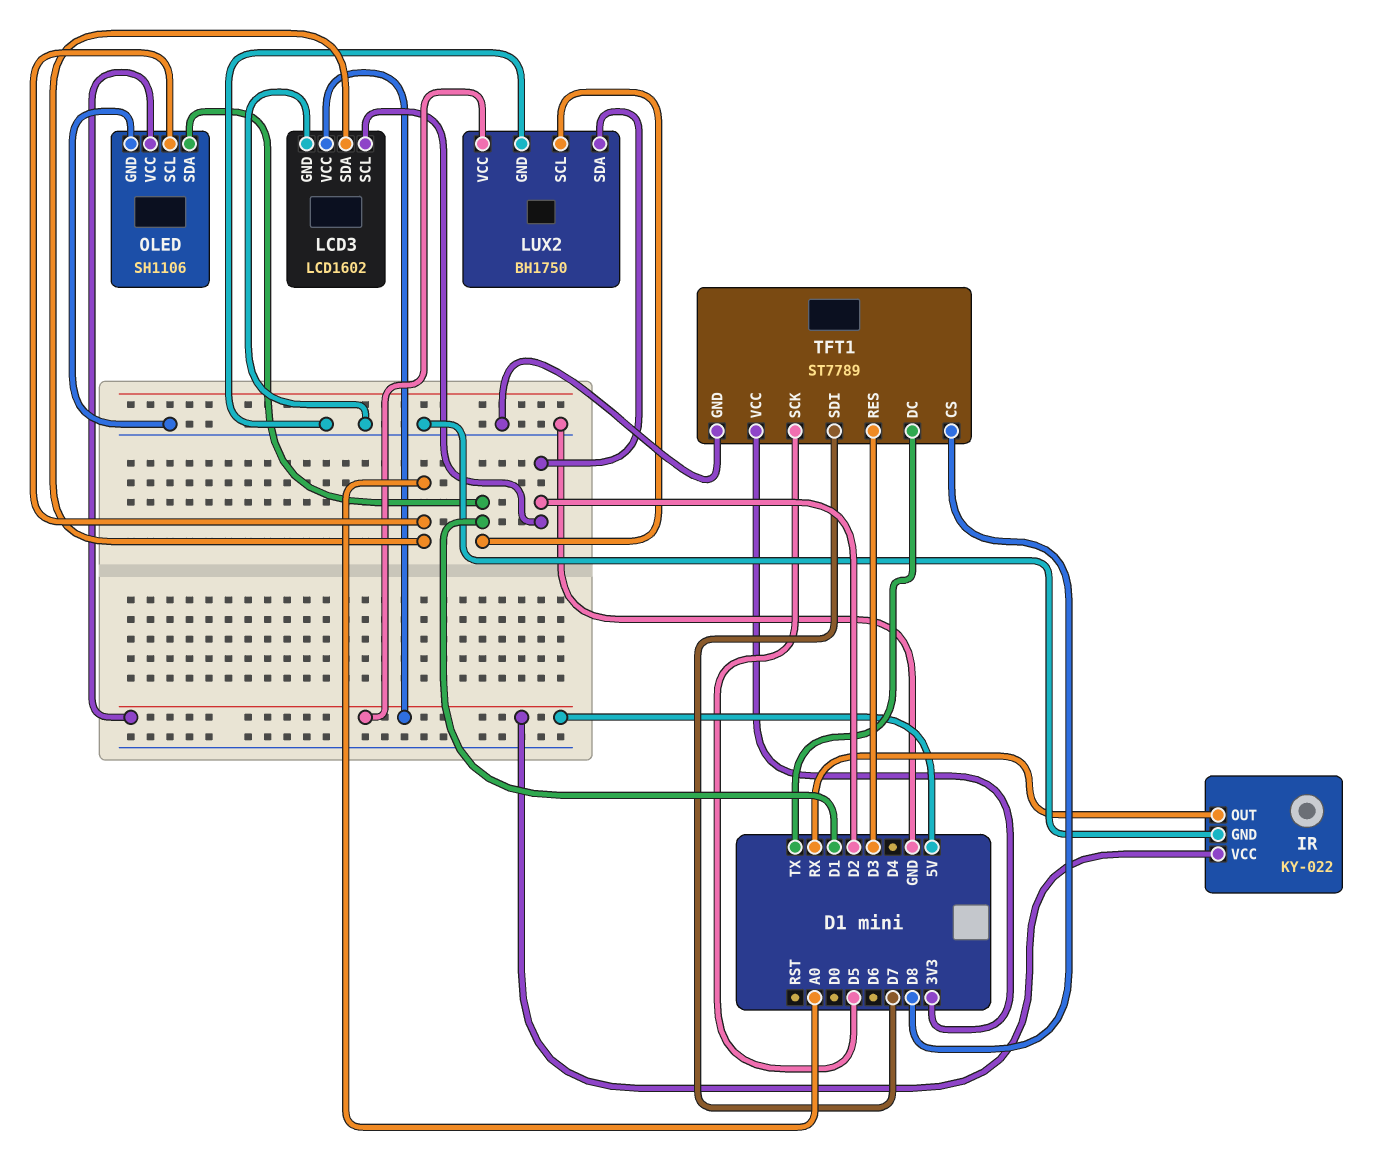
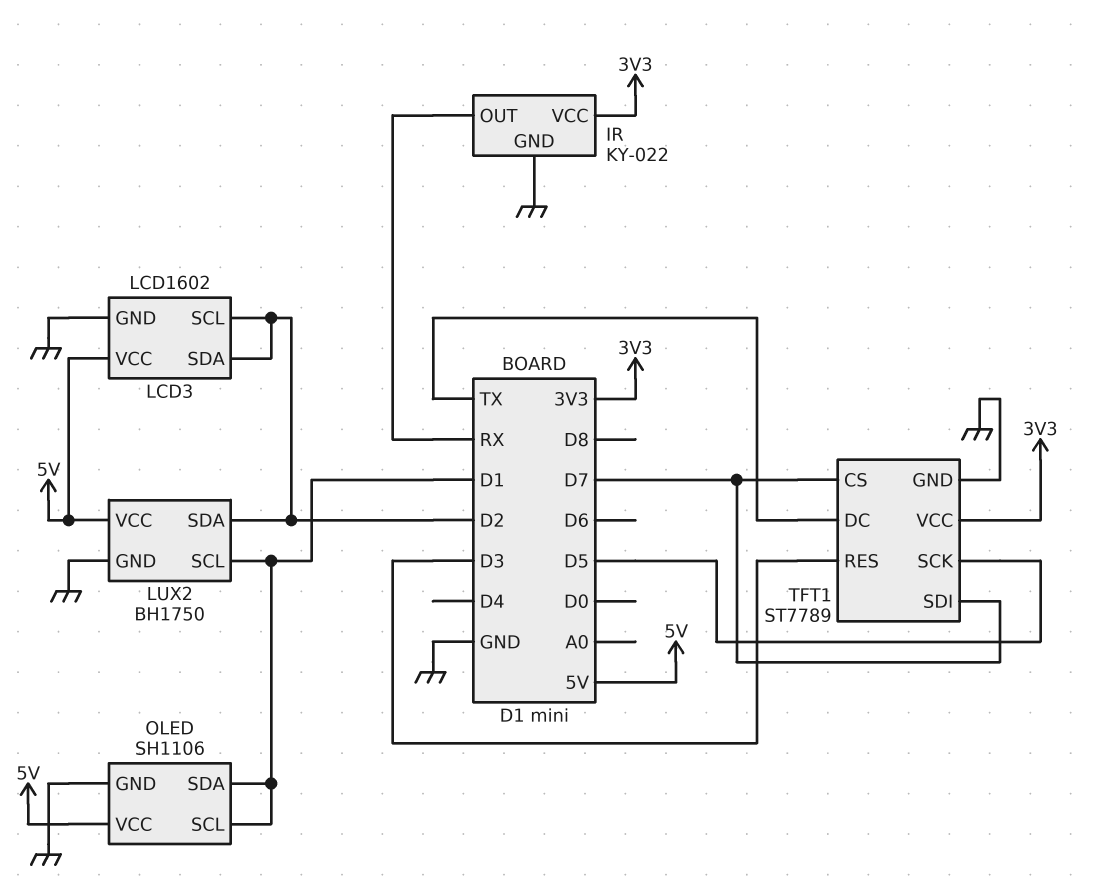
IR pin VCC: 5V -> 3V3
LCD3 pin SDA: A0 -> D2
OLED pin SCL: A0 -> D1
TFT1 pin CS: D8 -> D7

